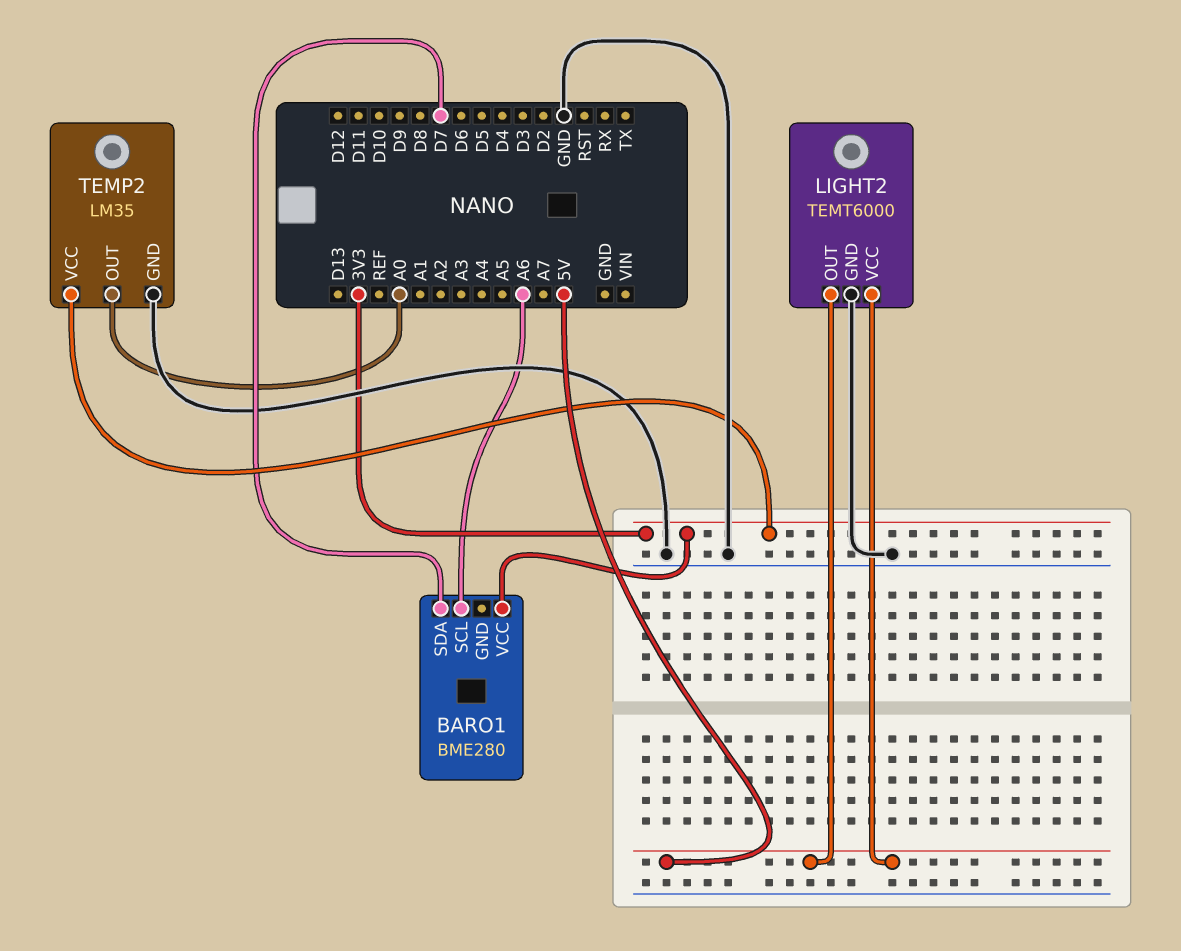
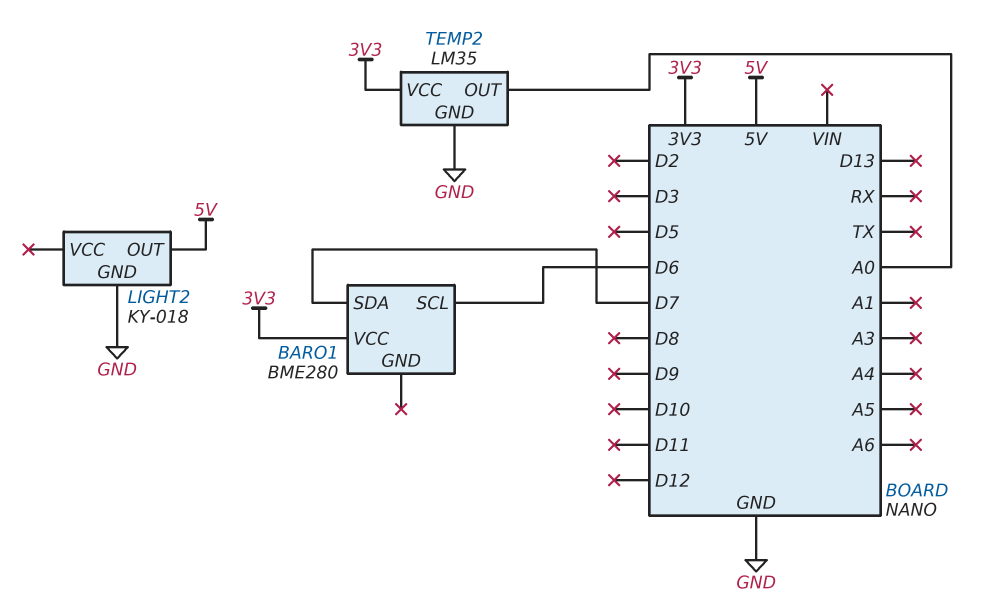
BARO1 pin SCL: A6 -> D6
LIGHT2: TEMT6000 -> KY-018
LIGHT2 pin VCC: 5V -> none

